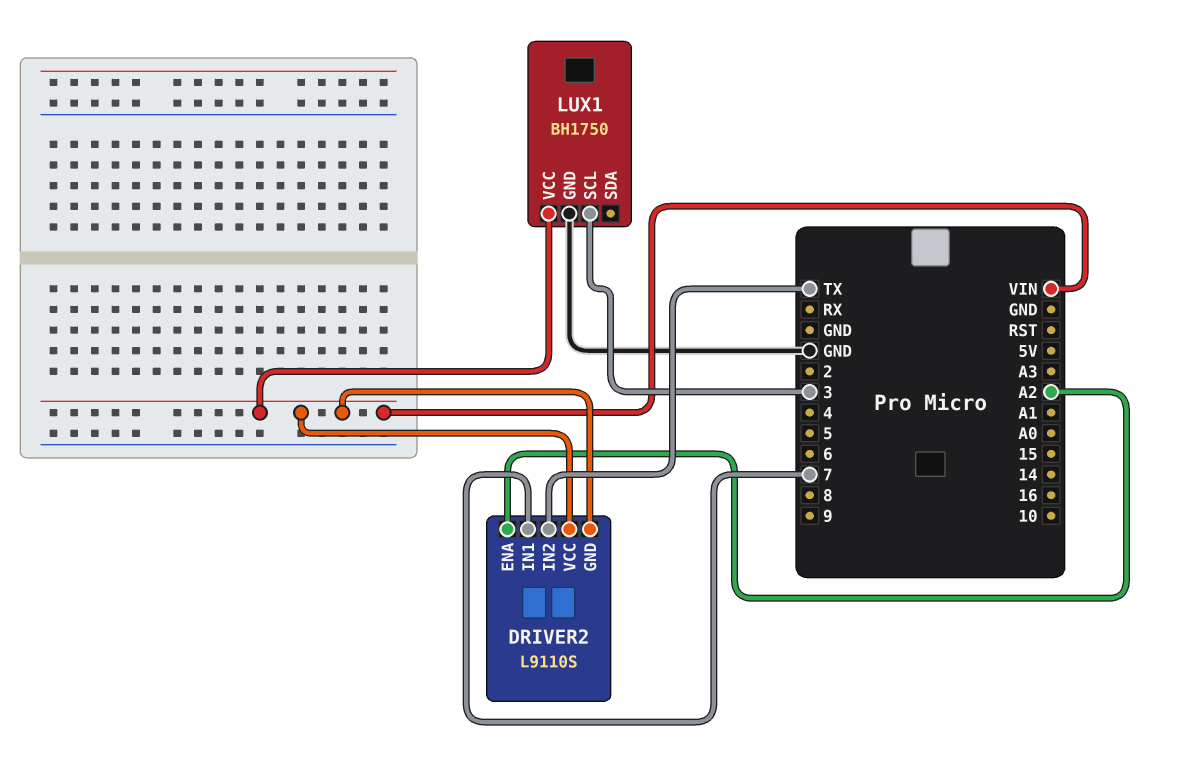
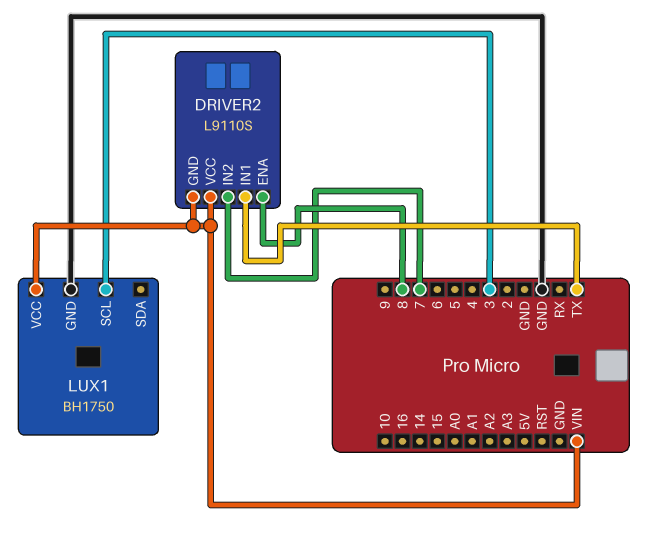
DRIVER2 pin ENA: A2 -> 8
DRIVER2 pin IN1: 7 -> TX
DRIVER2 pin IN2: TX -> 7

